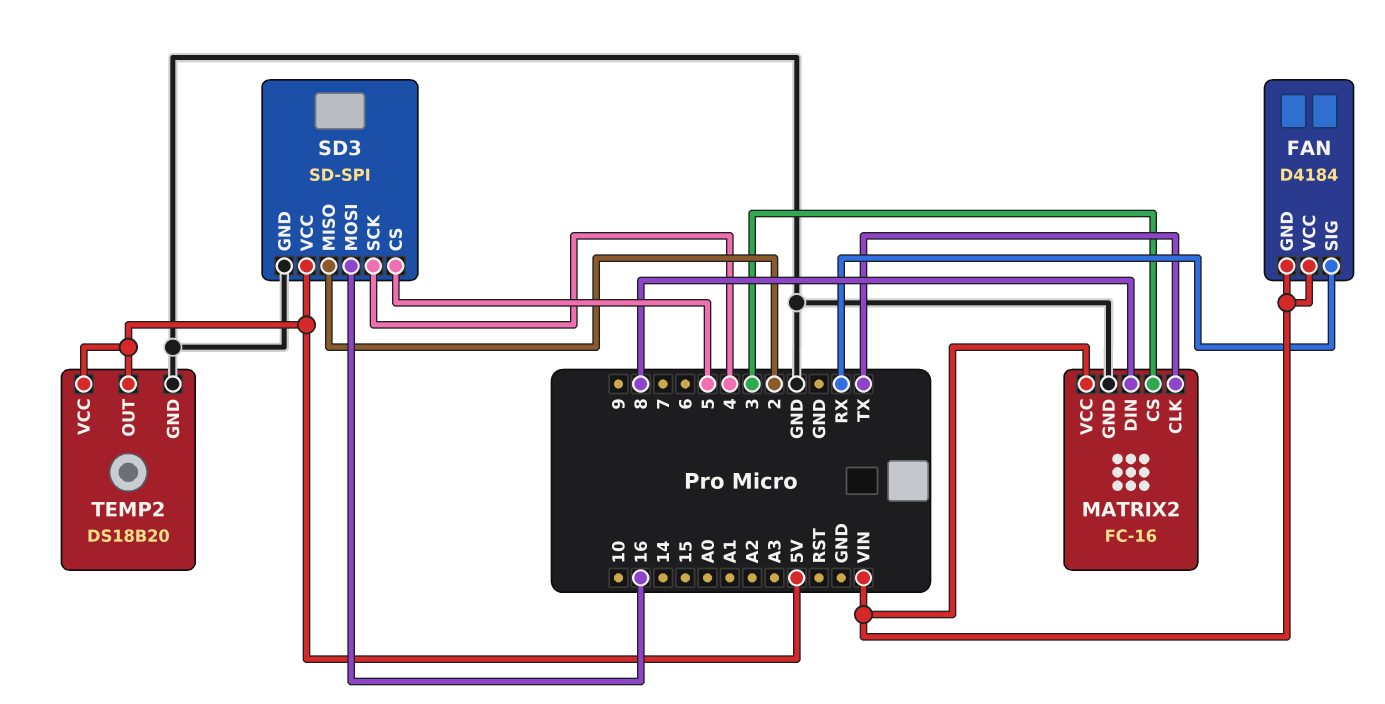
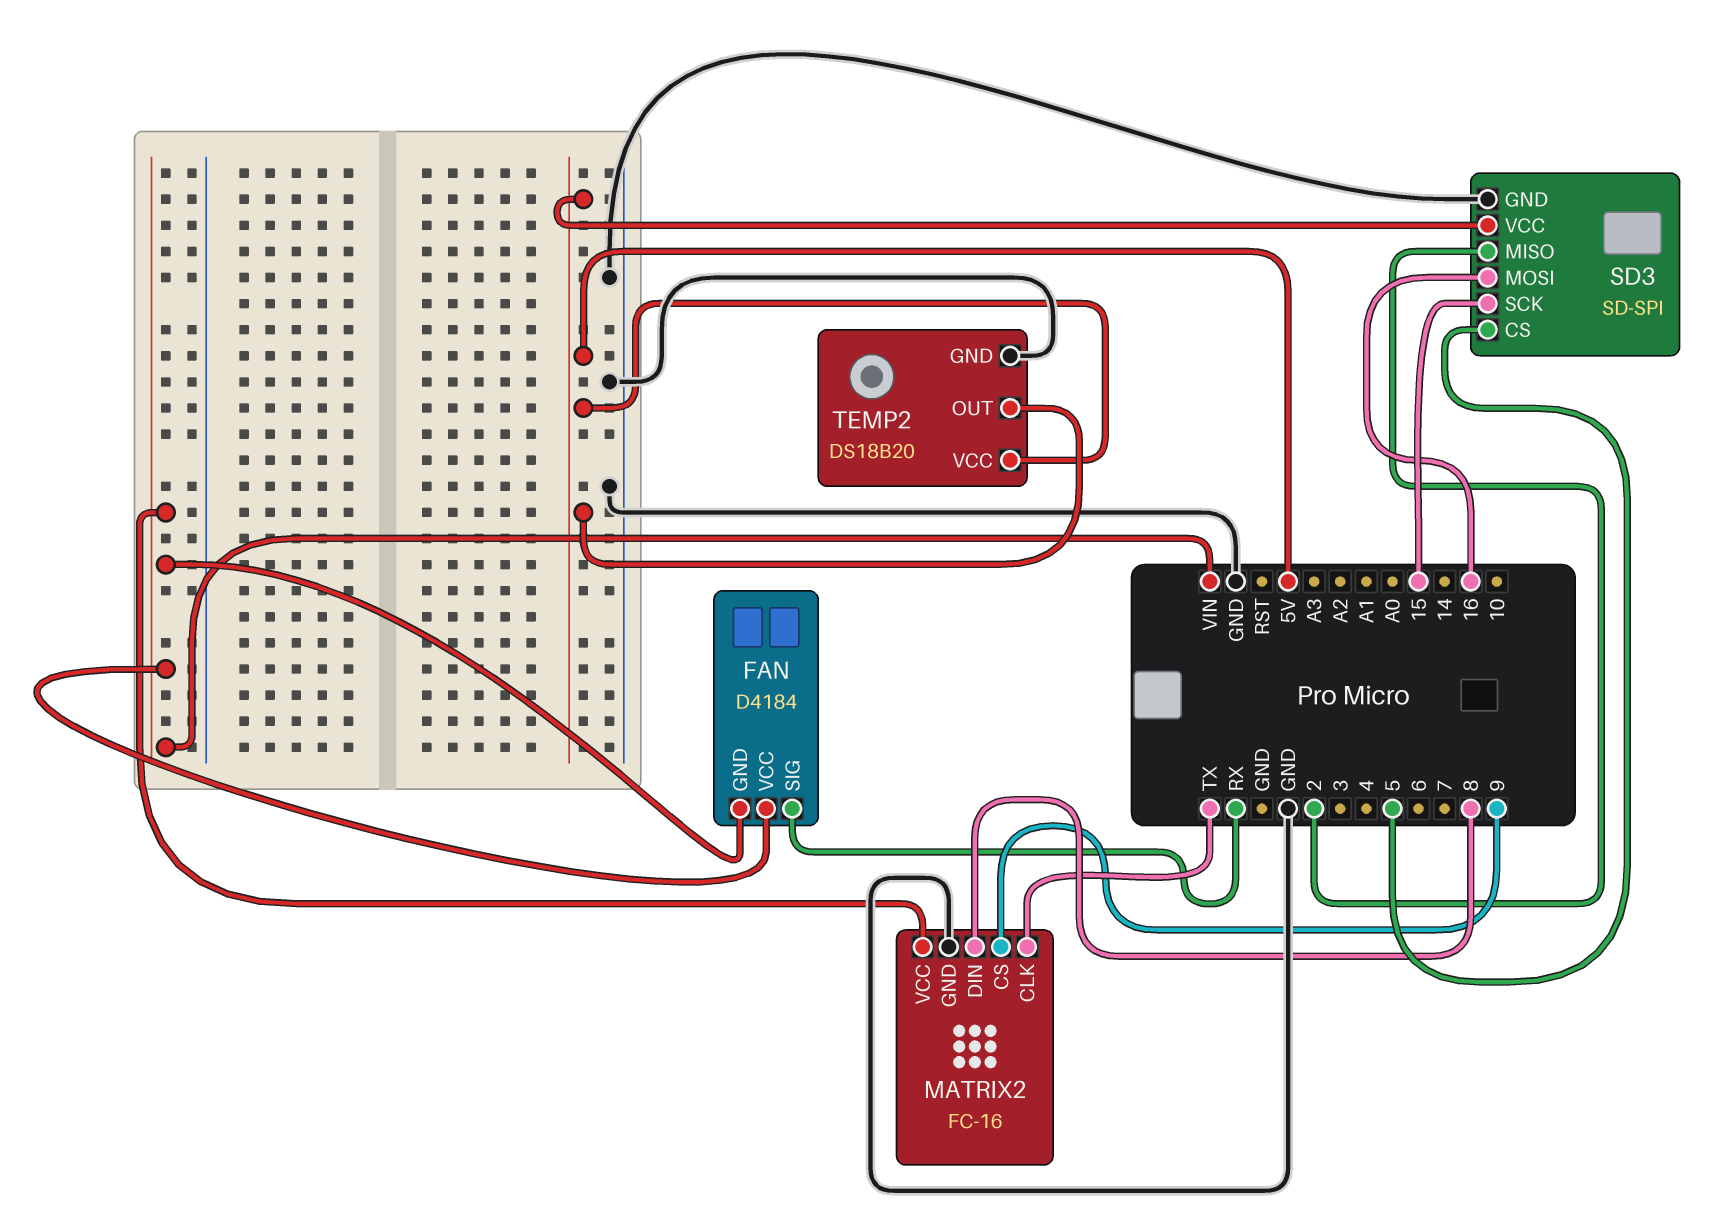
MATRIX2 pin CS: 3 -> 9
SD3 pin SCK: 4 -> 15

